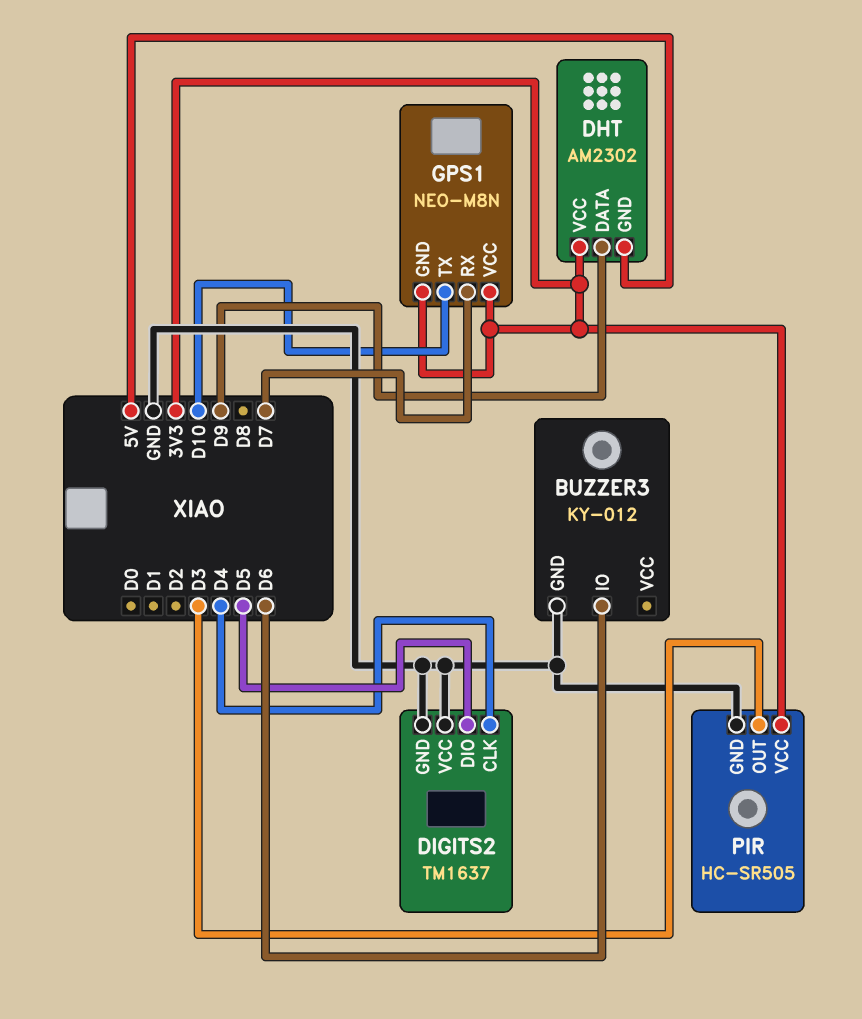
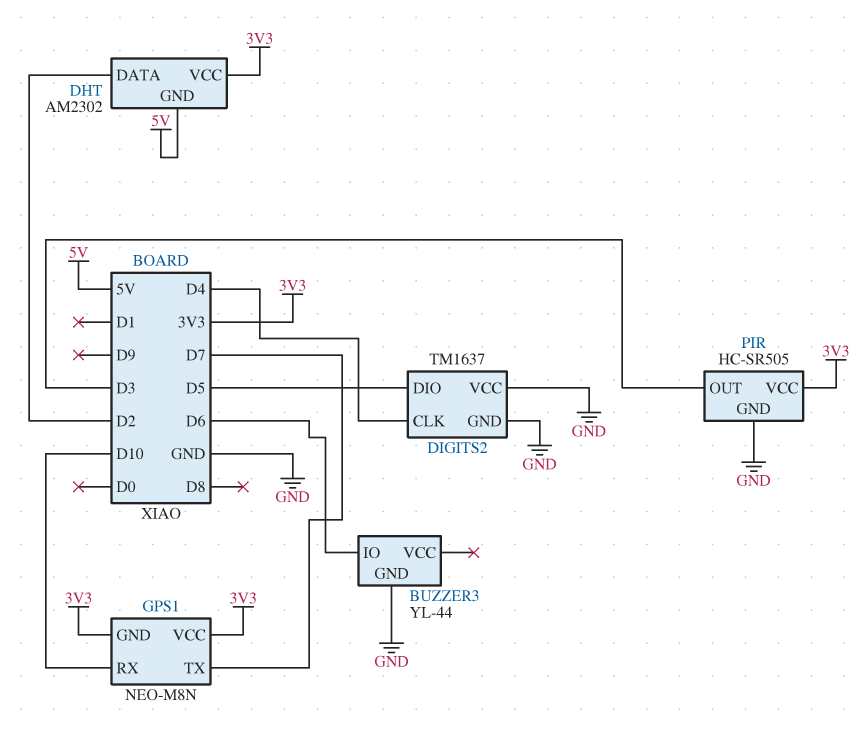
BUZZER3: KY-012 -> YL-44
DHT pin DATA: D9 -> D2
GPS1 pin RX: D7 -> D10
GPS1 pin TX: D10 -> D7

